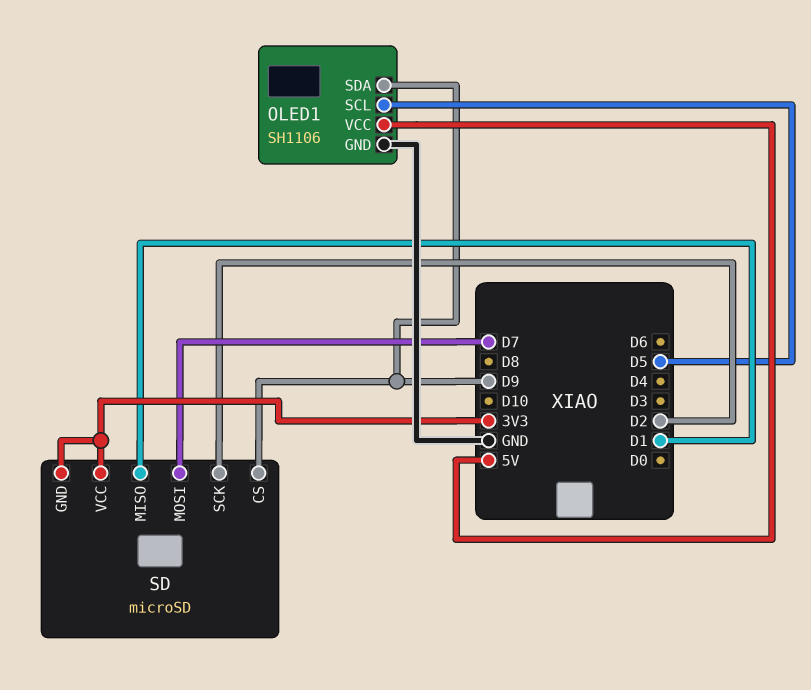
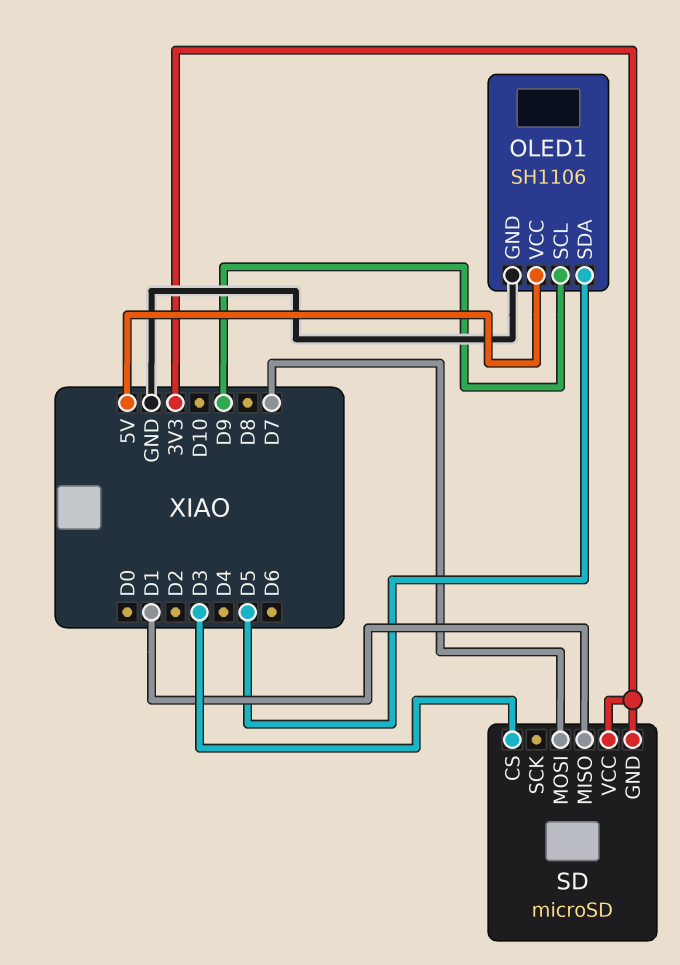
OLED1 pin SCL: D5 -> D9
OLED1 pin SDA: D9 -> D5
SD pin CS: D9 -> D3
SD pin SCK: D2 -> none

